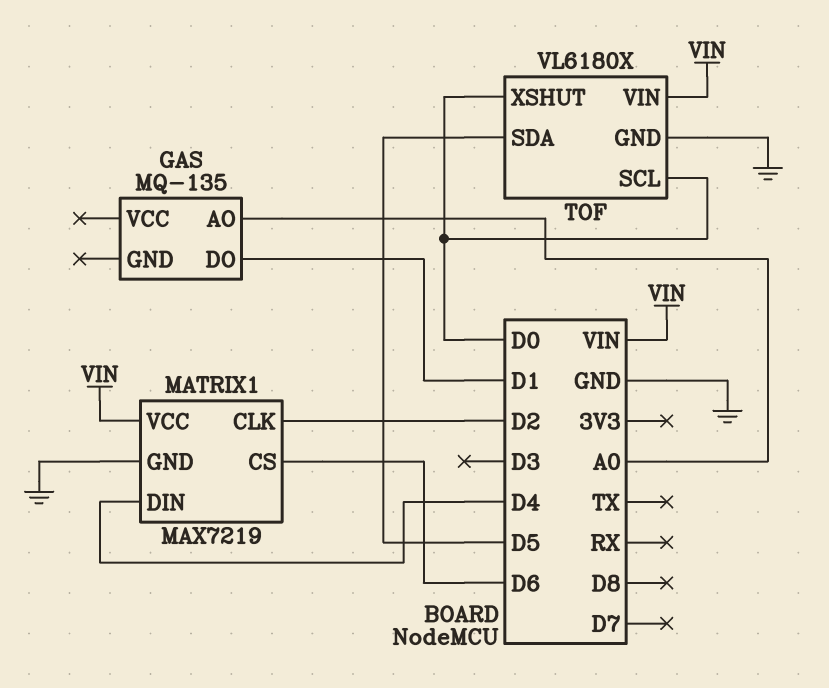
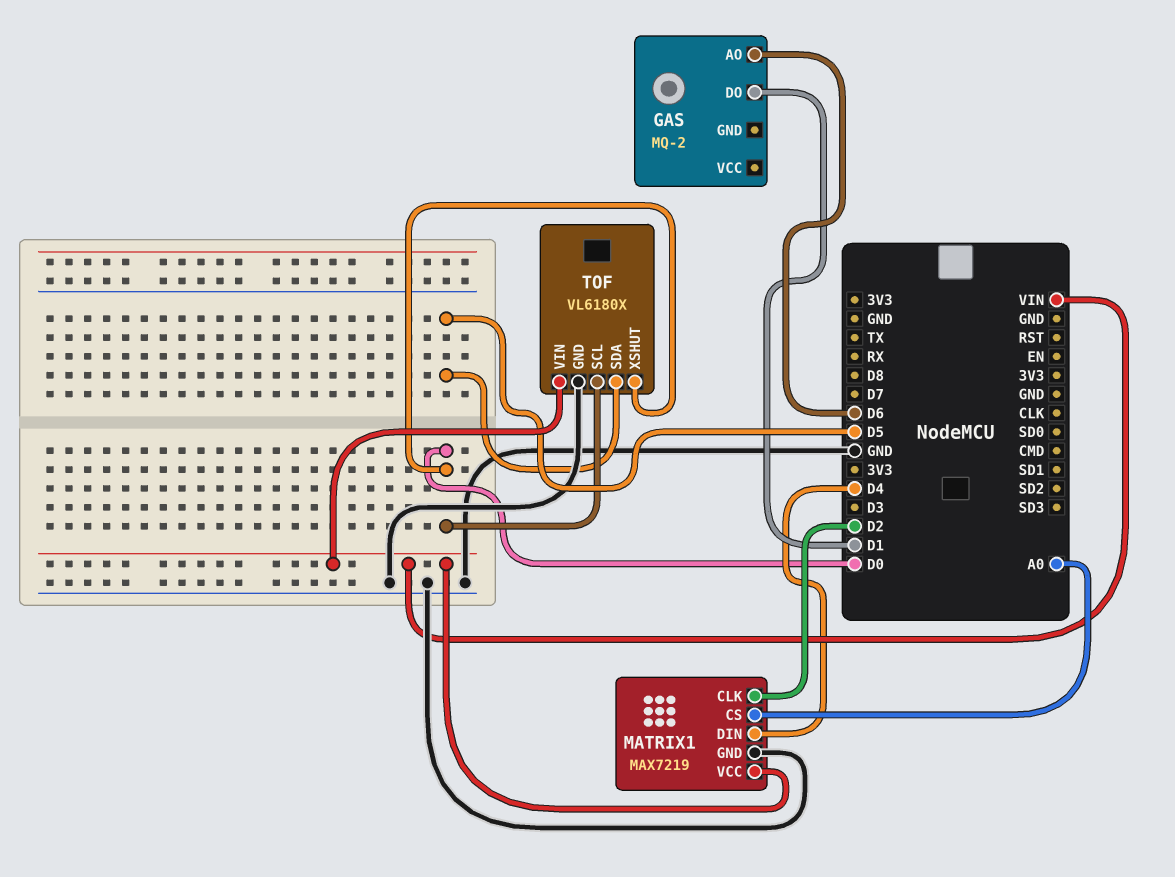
GAS: MQ-135 -> MQ-2
GAS pin AO: A0 -> D6
MATRIX1 pin CS: D6 -> A0

